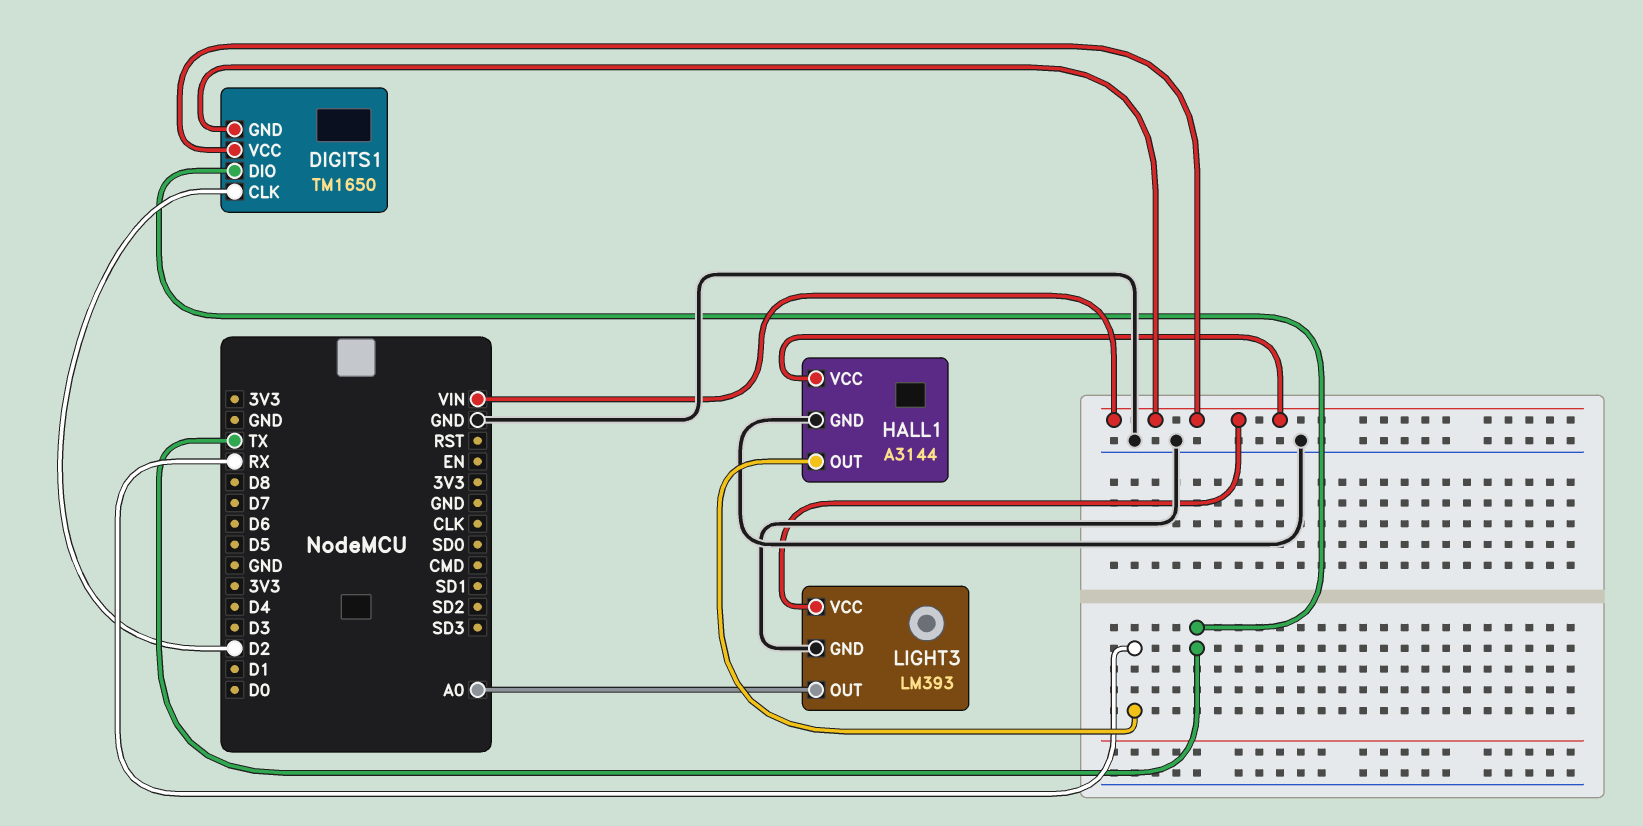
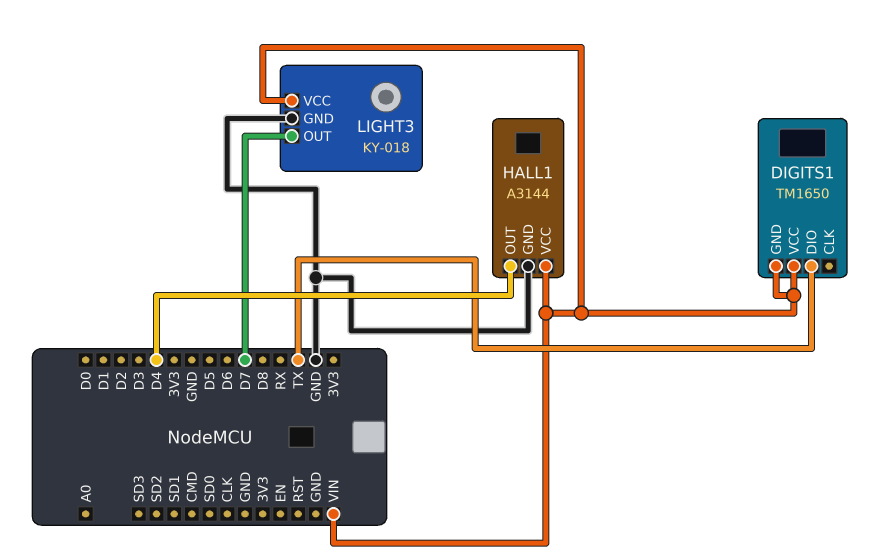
DIGITS1 pin CLK: D2 -> none
HALL1 pin OUT: RX -> D4
LIGHT3: LM393 -> KY-018
LIGHT3 pin OUT: A0 -> D7

